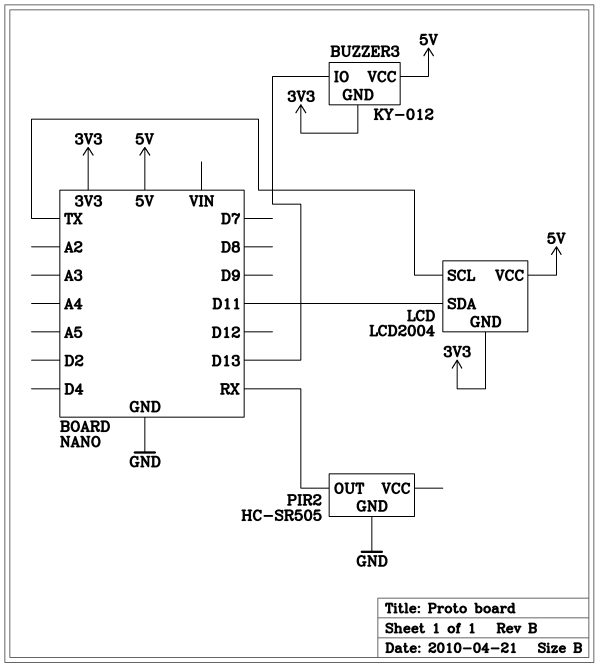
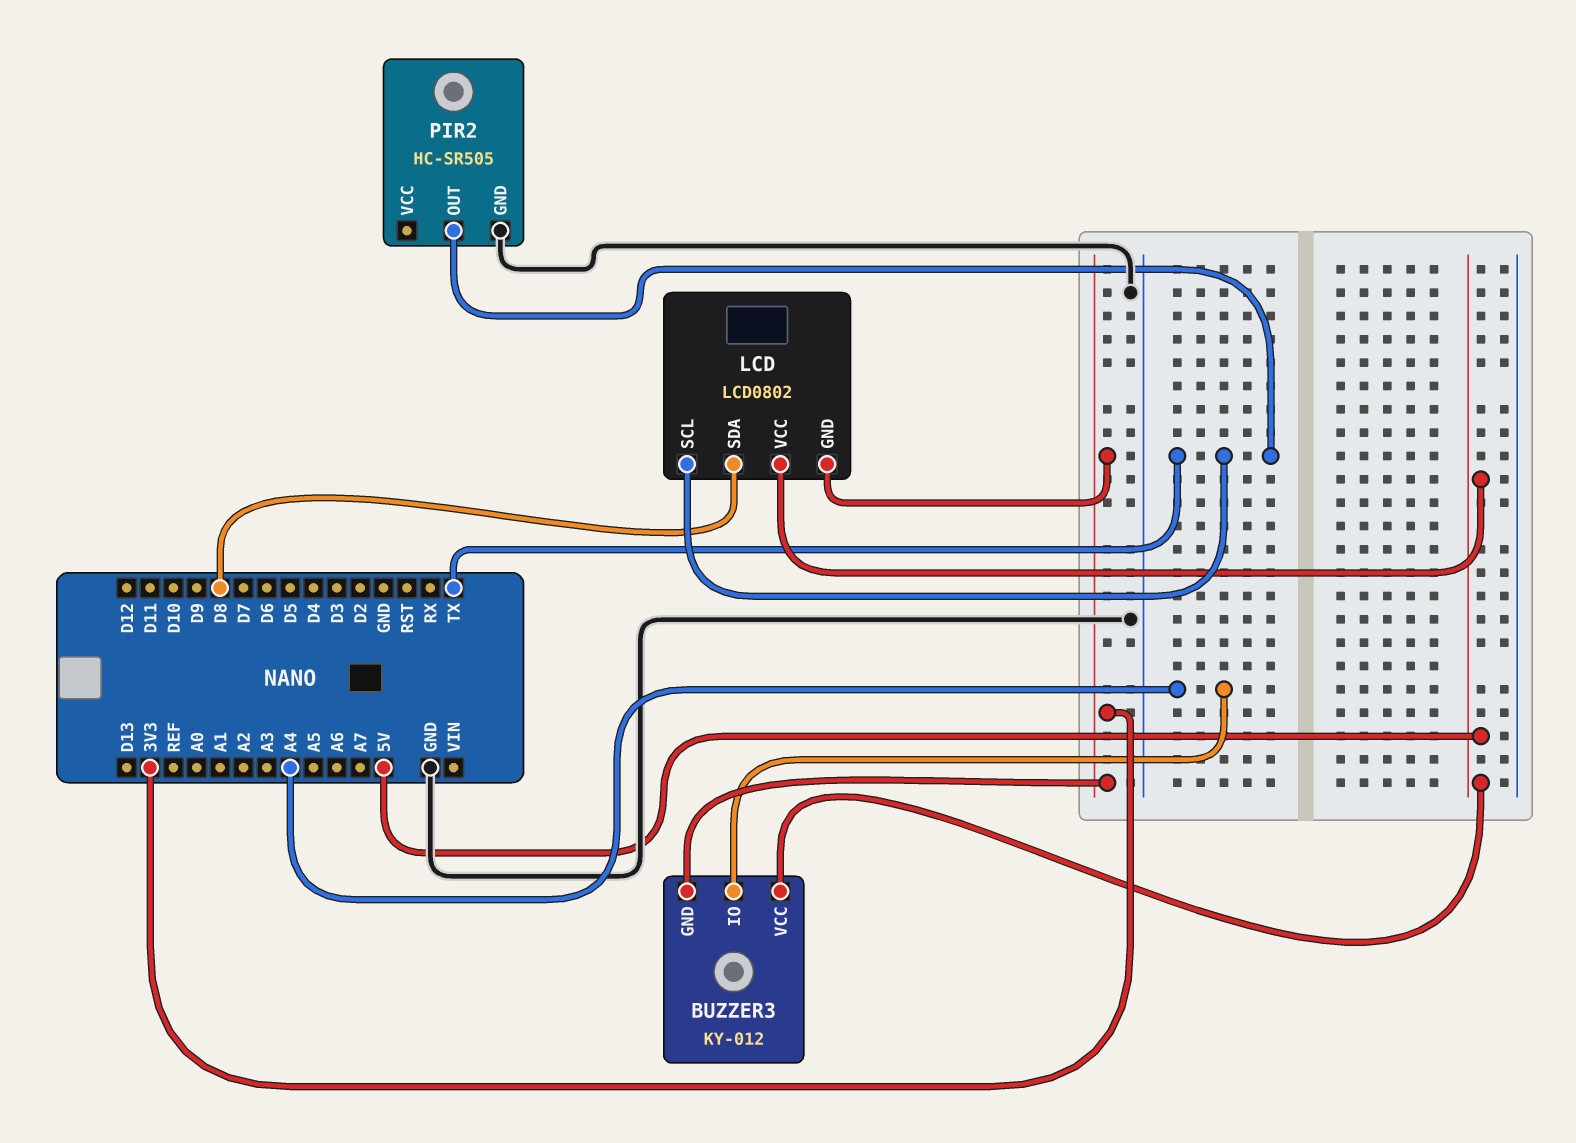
BUZZER3 pin IO: D13 -> A4
LCD: LCD2004 -> LCD0802
LCD pin SDA: D11 -> D8
PIR2 pin OUT: RX -> TX

